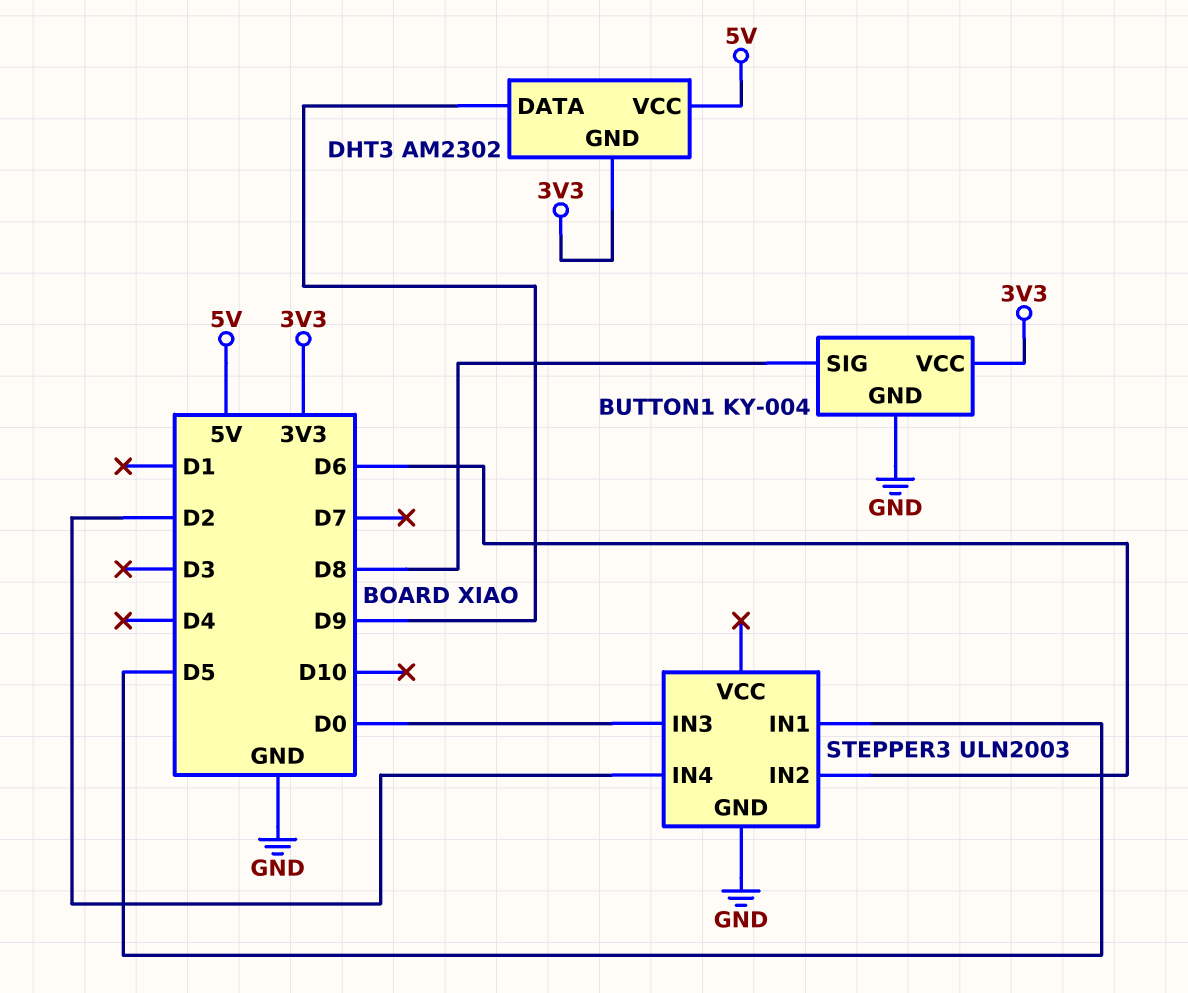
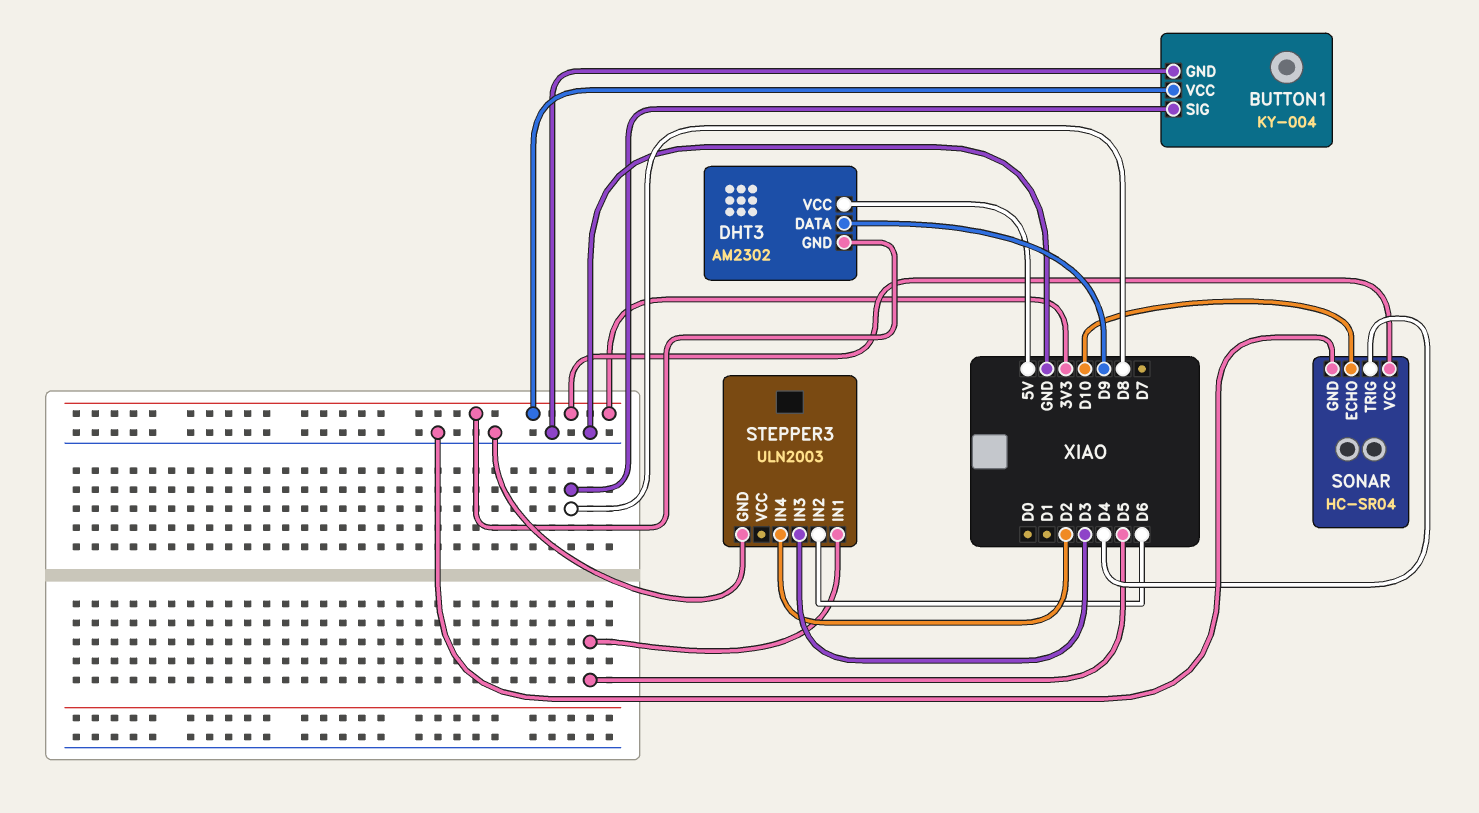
SONAR: none -> HC-SR04
SONAR pin ECHO: none -> D10
SONAR pin GND: none -> GND
SONAR pin TRIG: none -> D4
SONAR pin VCC: none -> 3V3
STEPPER3 pin IN3: D0 -> D3

